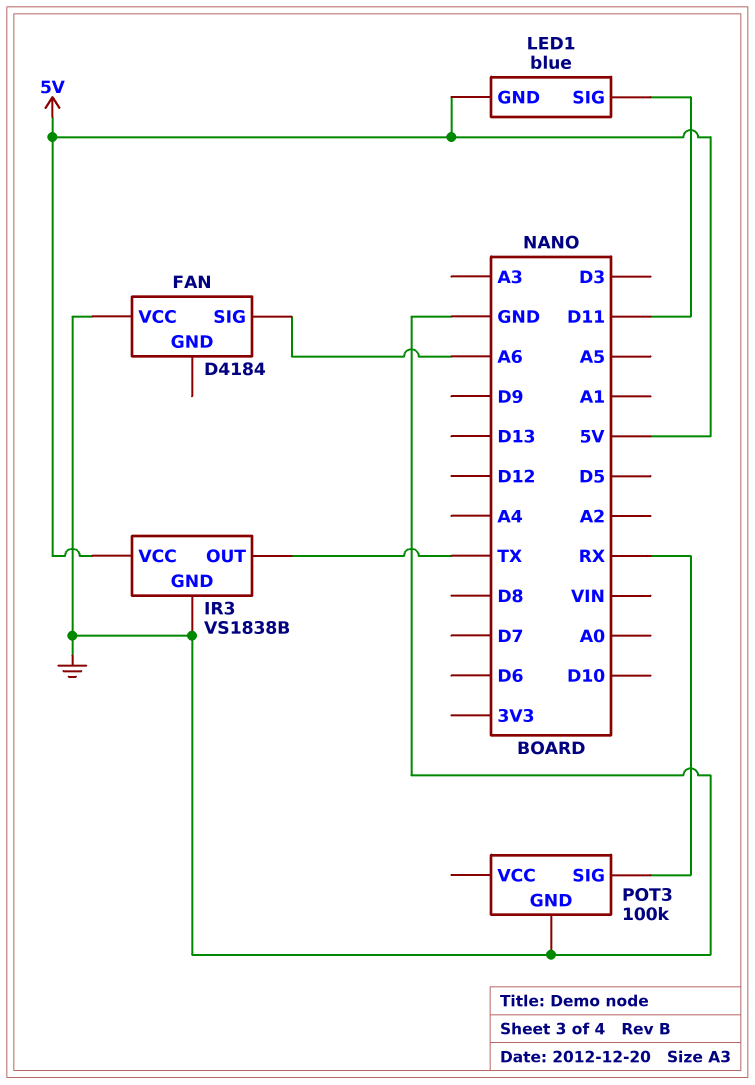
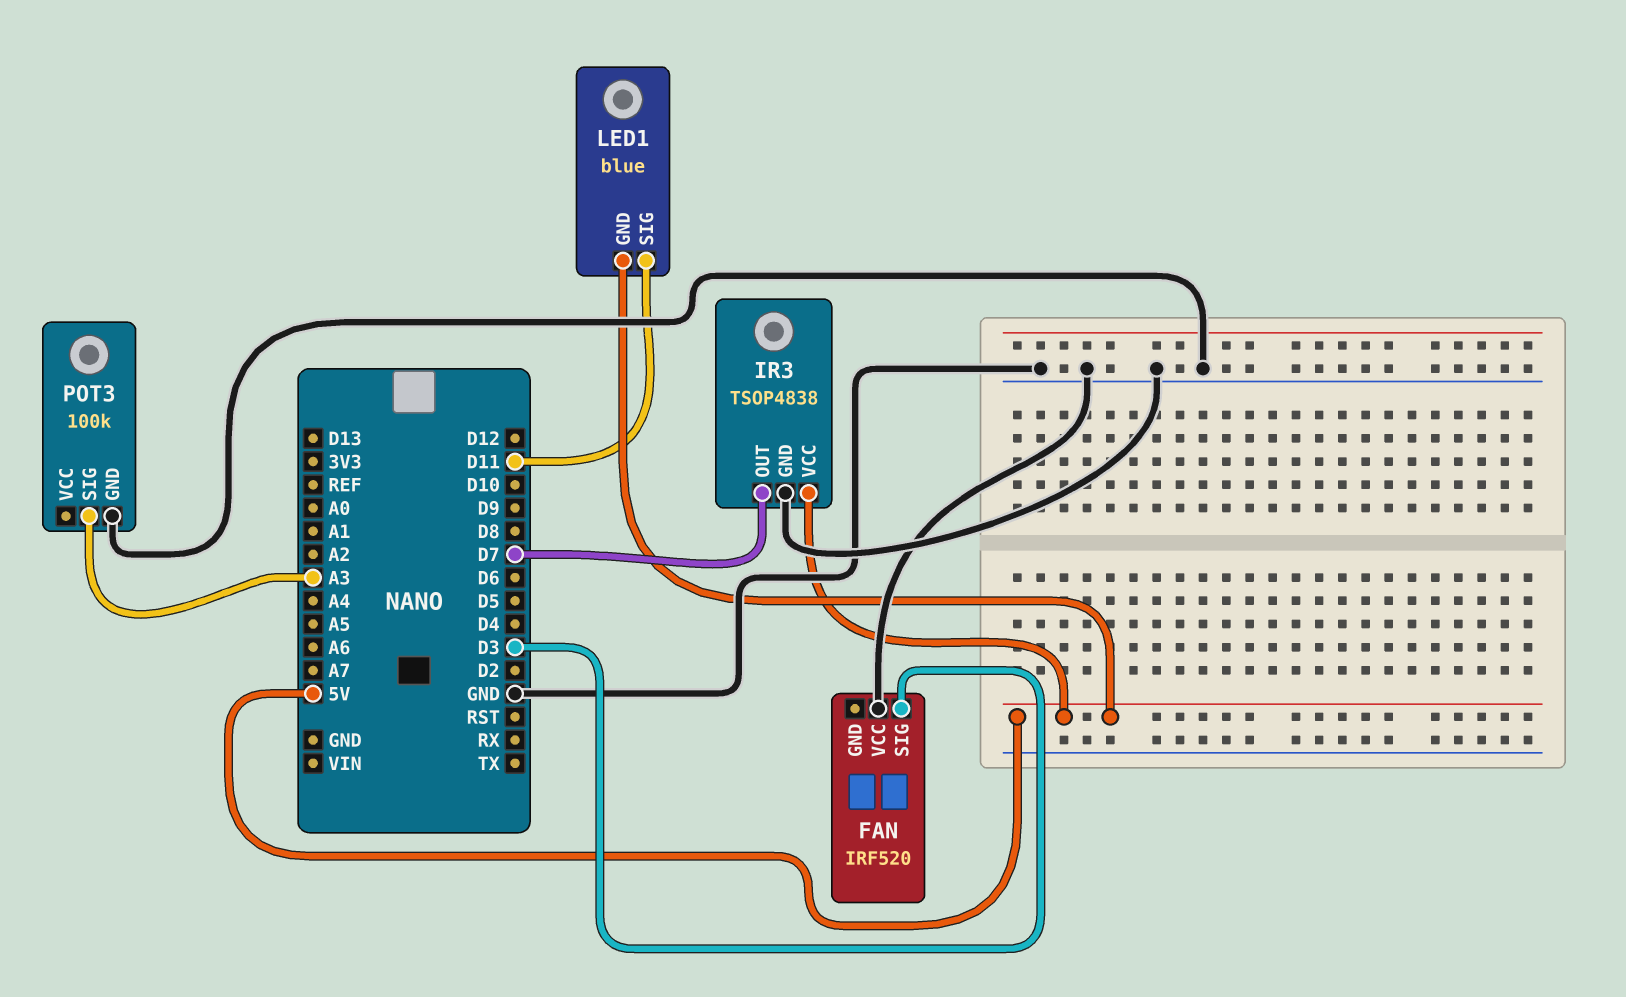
FAN: D4184 -> IRF520
FAN pin SIG: A6 -> D3
IR3: VS1838B -> TSOP4838
IR3 pin OUT: TX -> D7
POT3 pin SIG: RX -> A3

